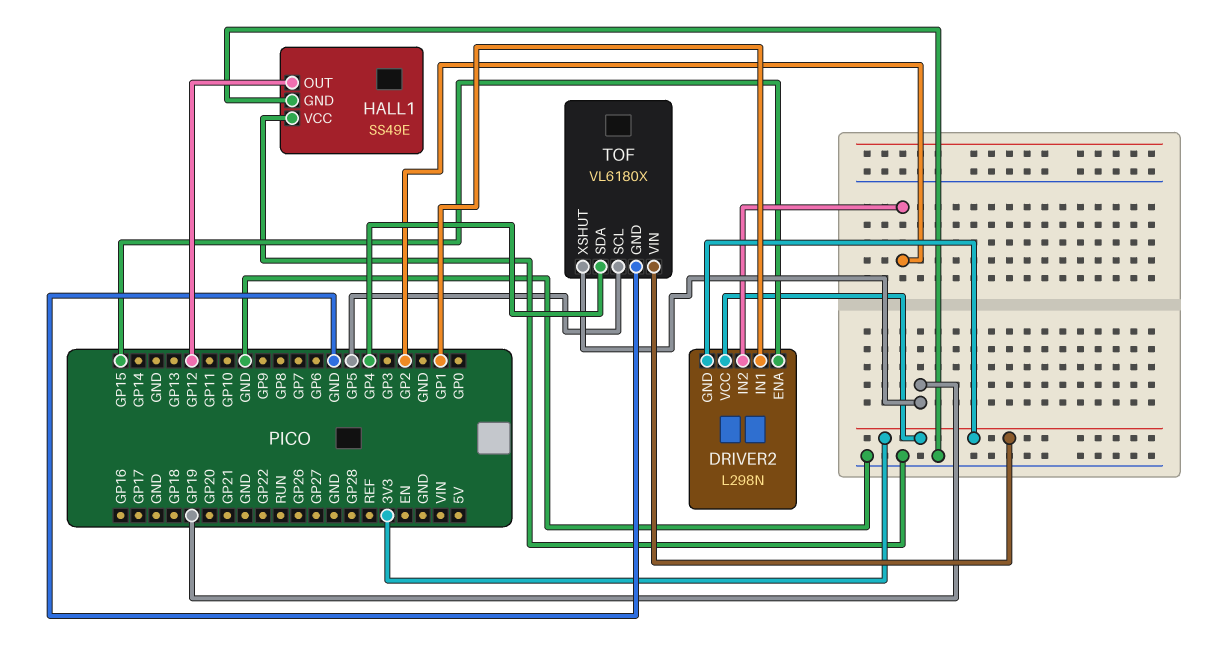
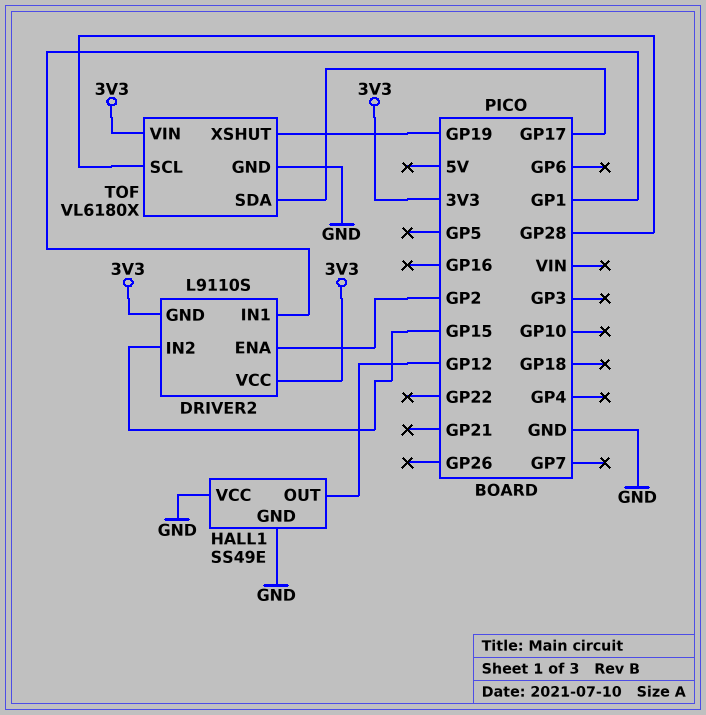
DRIVER2: L298N -> L9110S
DRIVER2 pin ENA: GP15 -> GP2
DRIVER2 pin IN2: GP2 -> GP15
TOF pin SCL: GP5 -> GP28
TOF pin SDA: GP4 -> GP17

